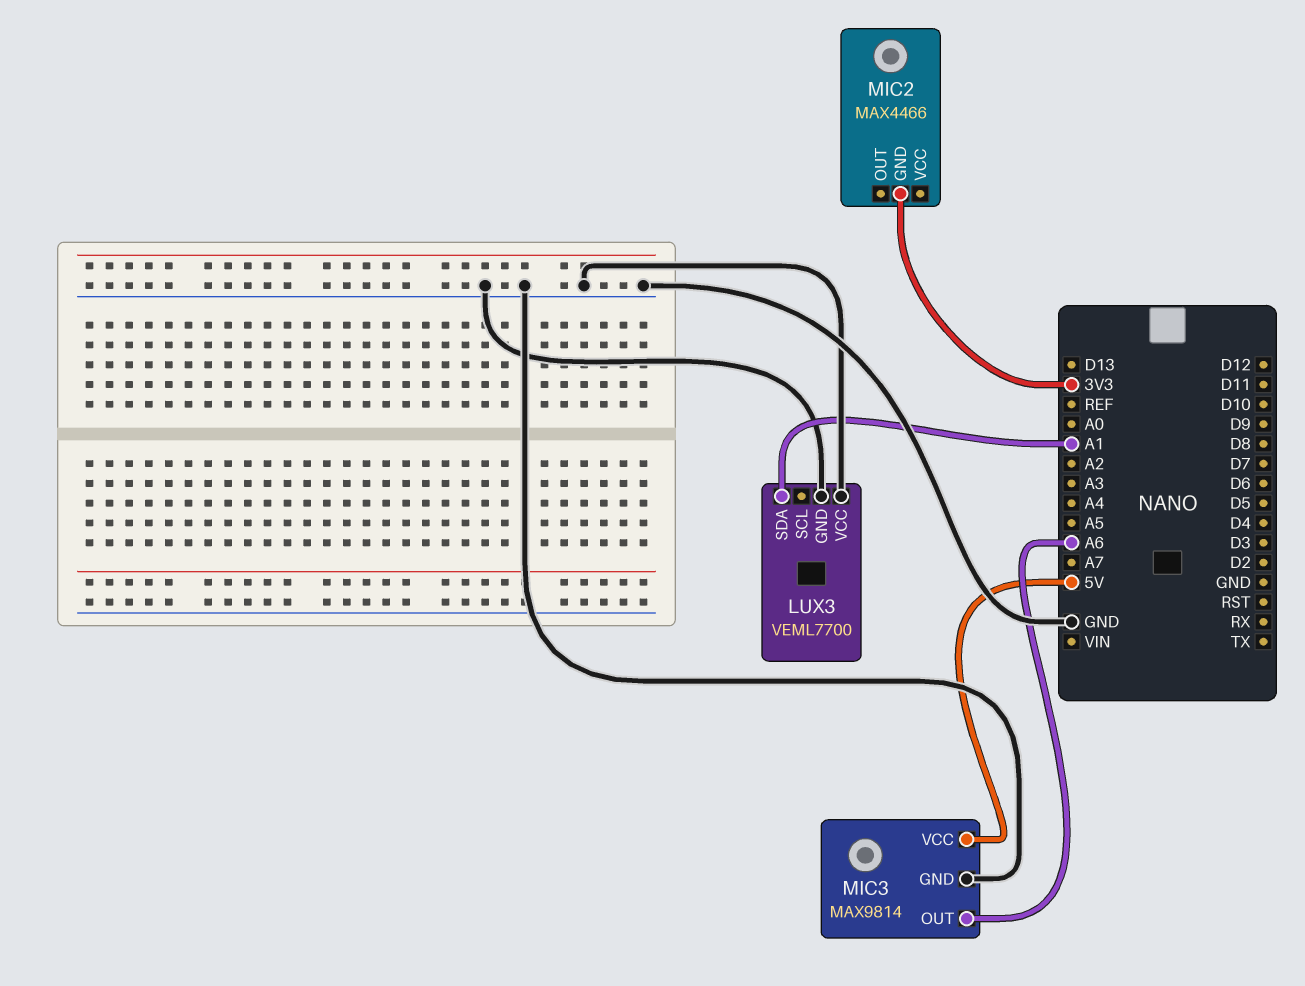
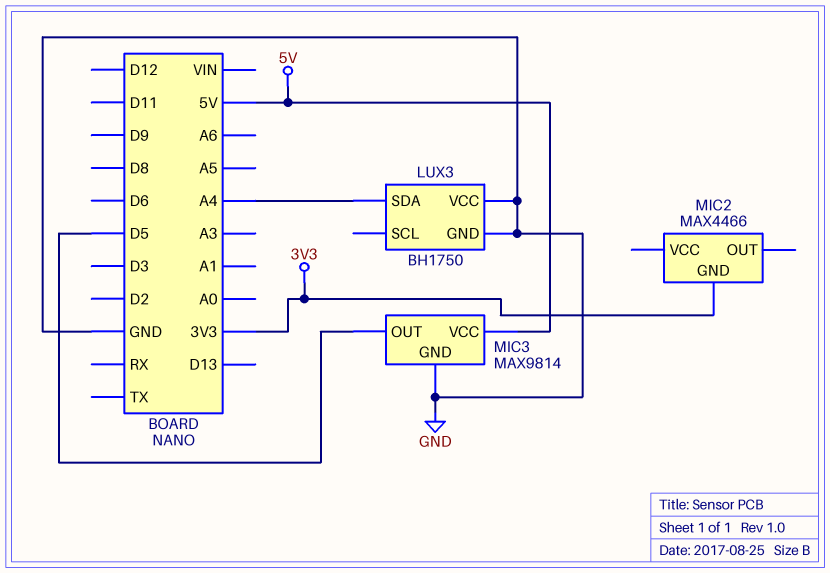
LUX3: VEML7700 -> BH1750
LUX3 pin SDA: A1 -> A4
MIC3 pin OUT: A6 -> D5

